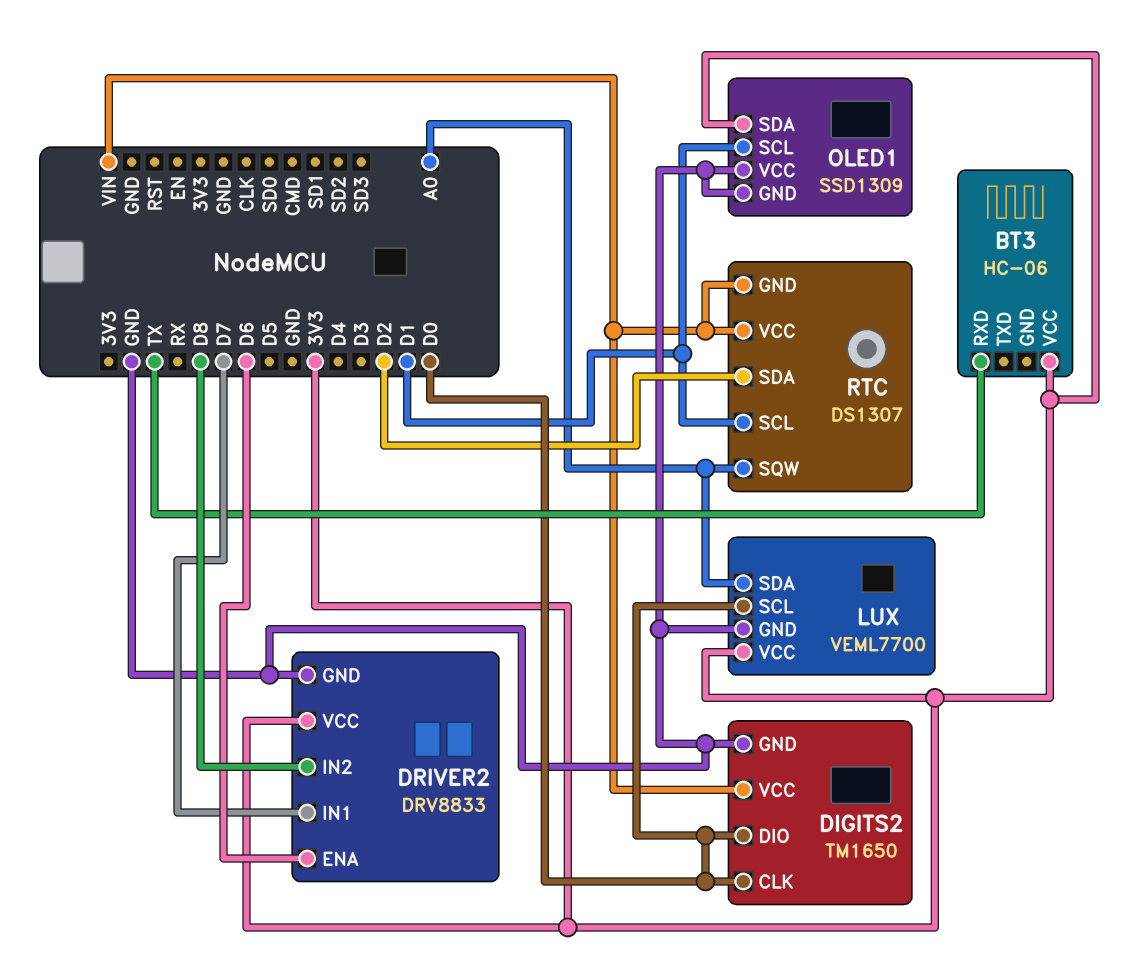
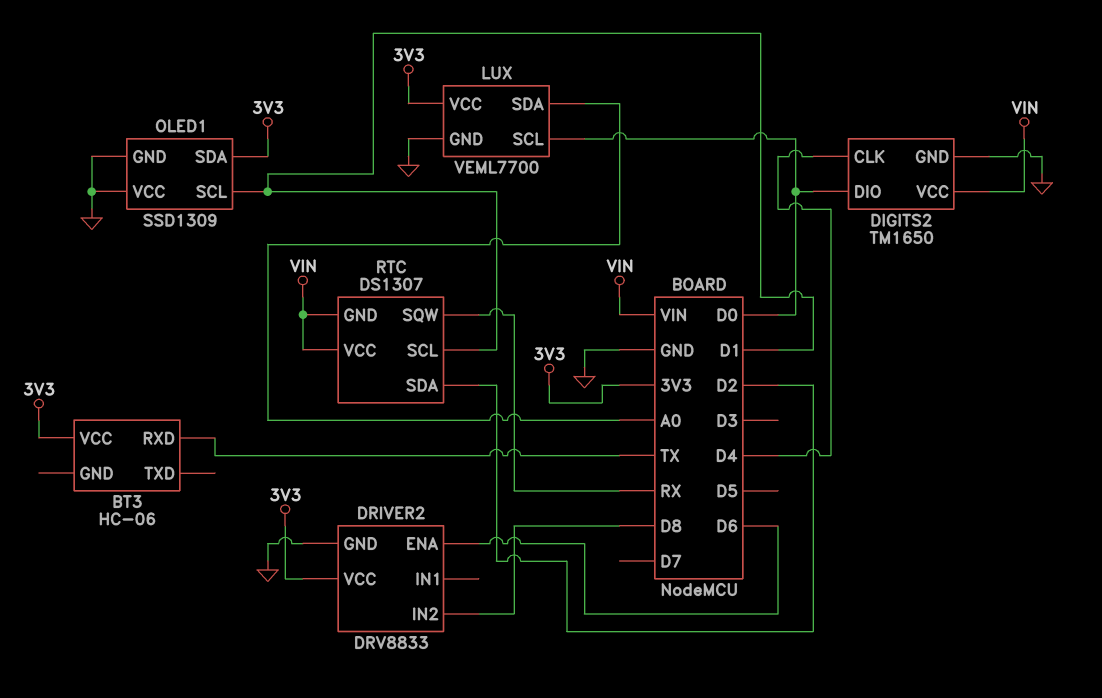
DIGITS2 pin CLK: D0 -> D4
DRIVER2 pin IN1: D7 -> none
RTC pin SQW: A0 -> RX

